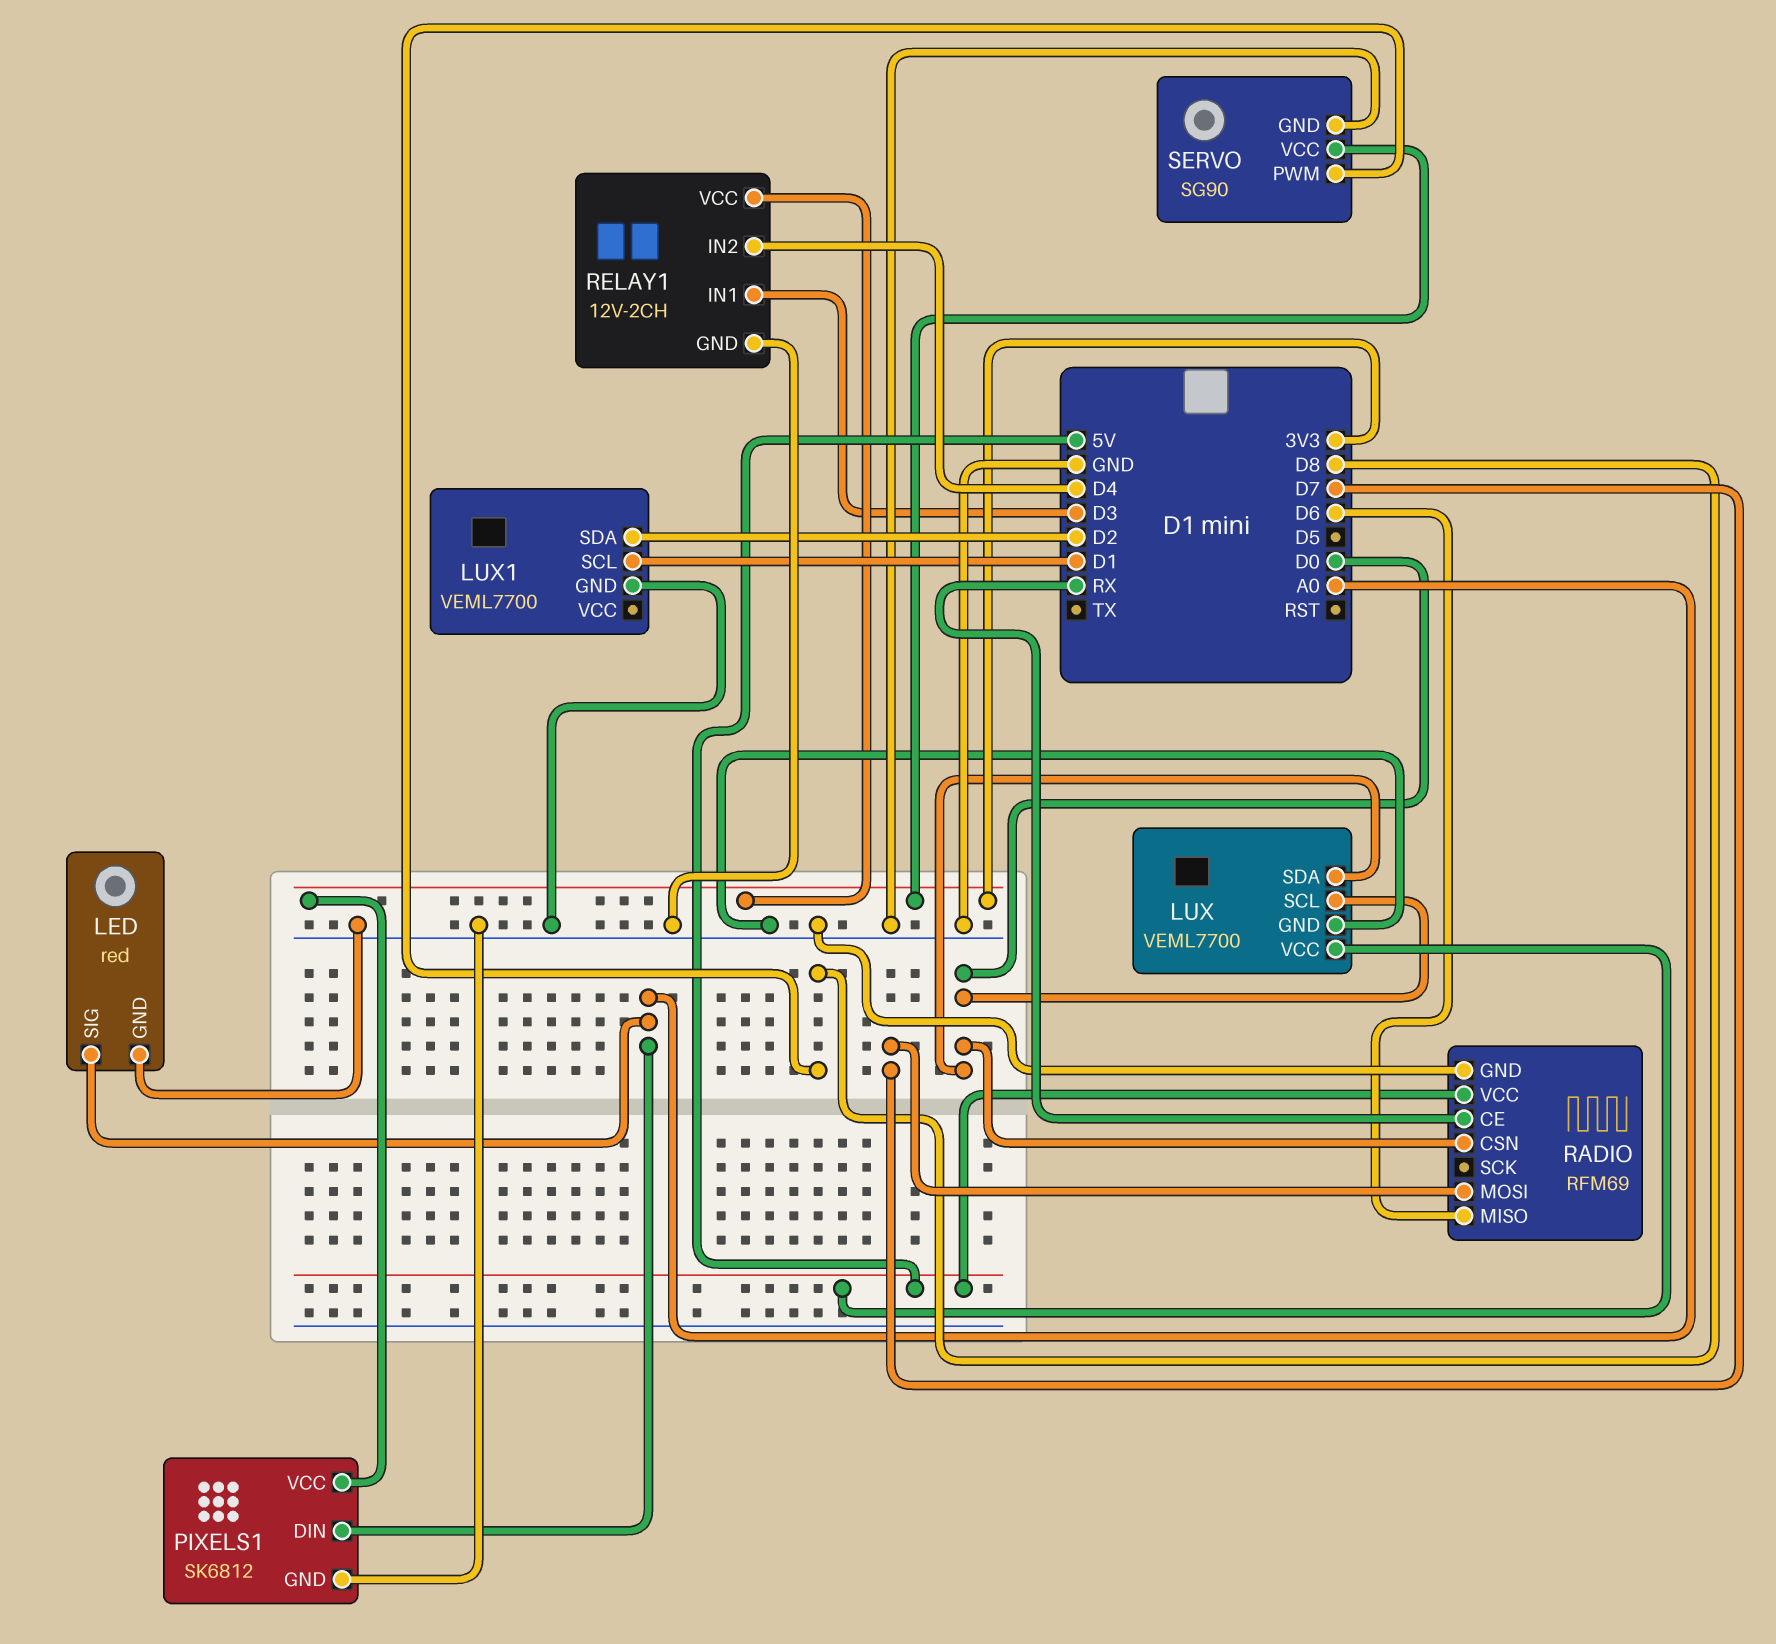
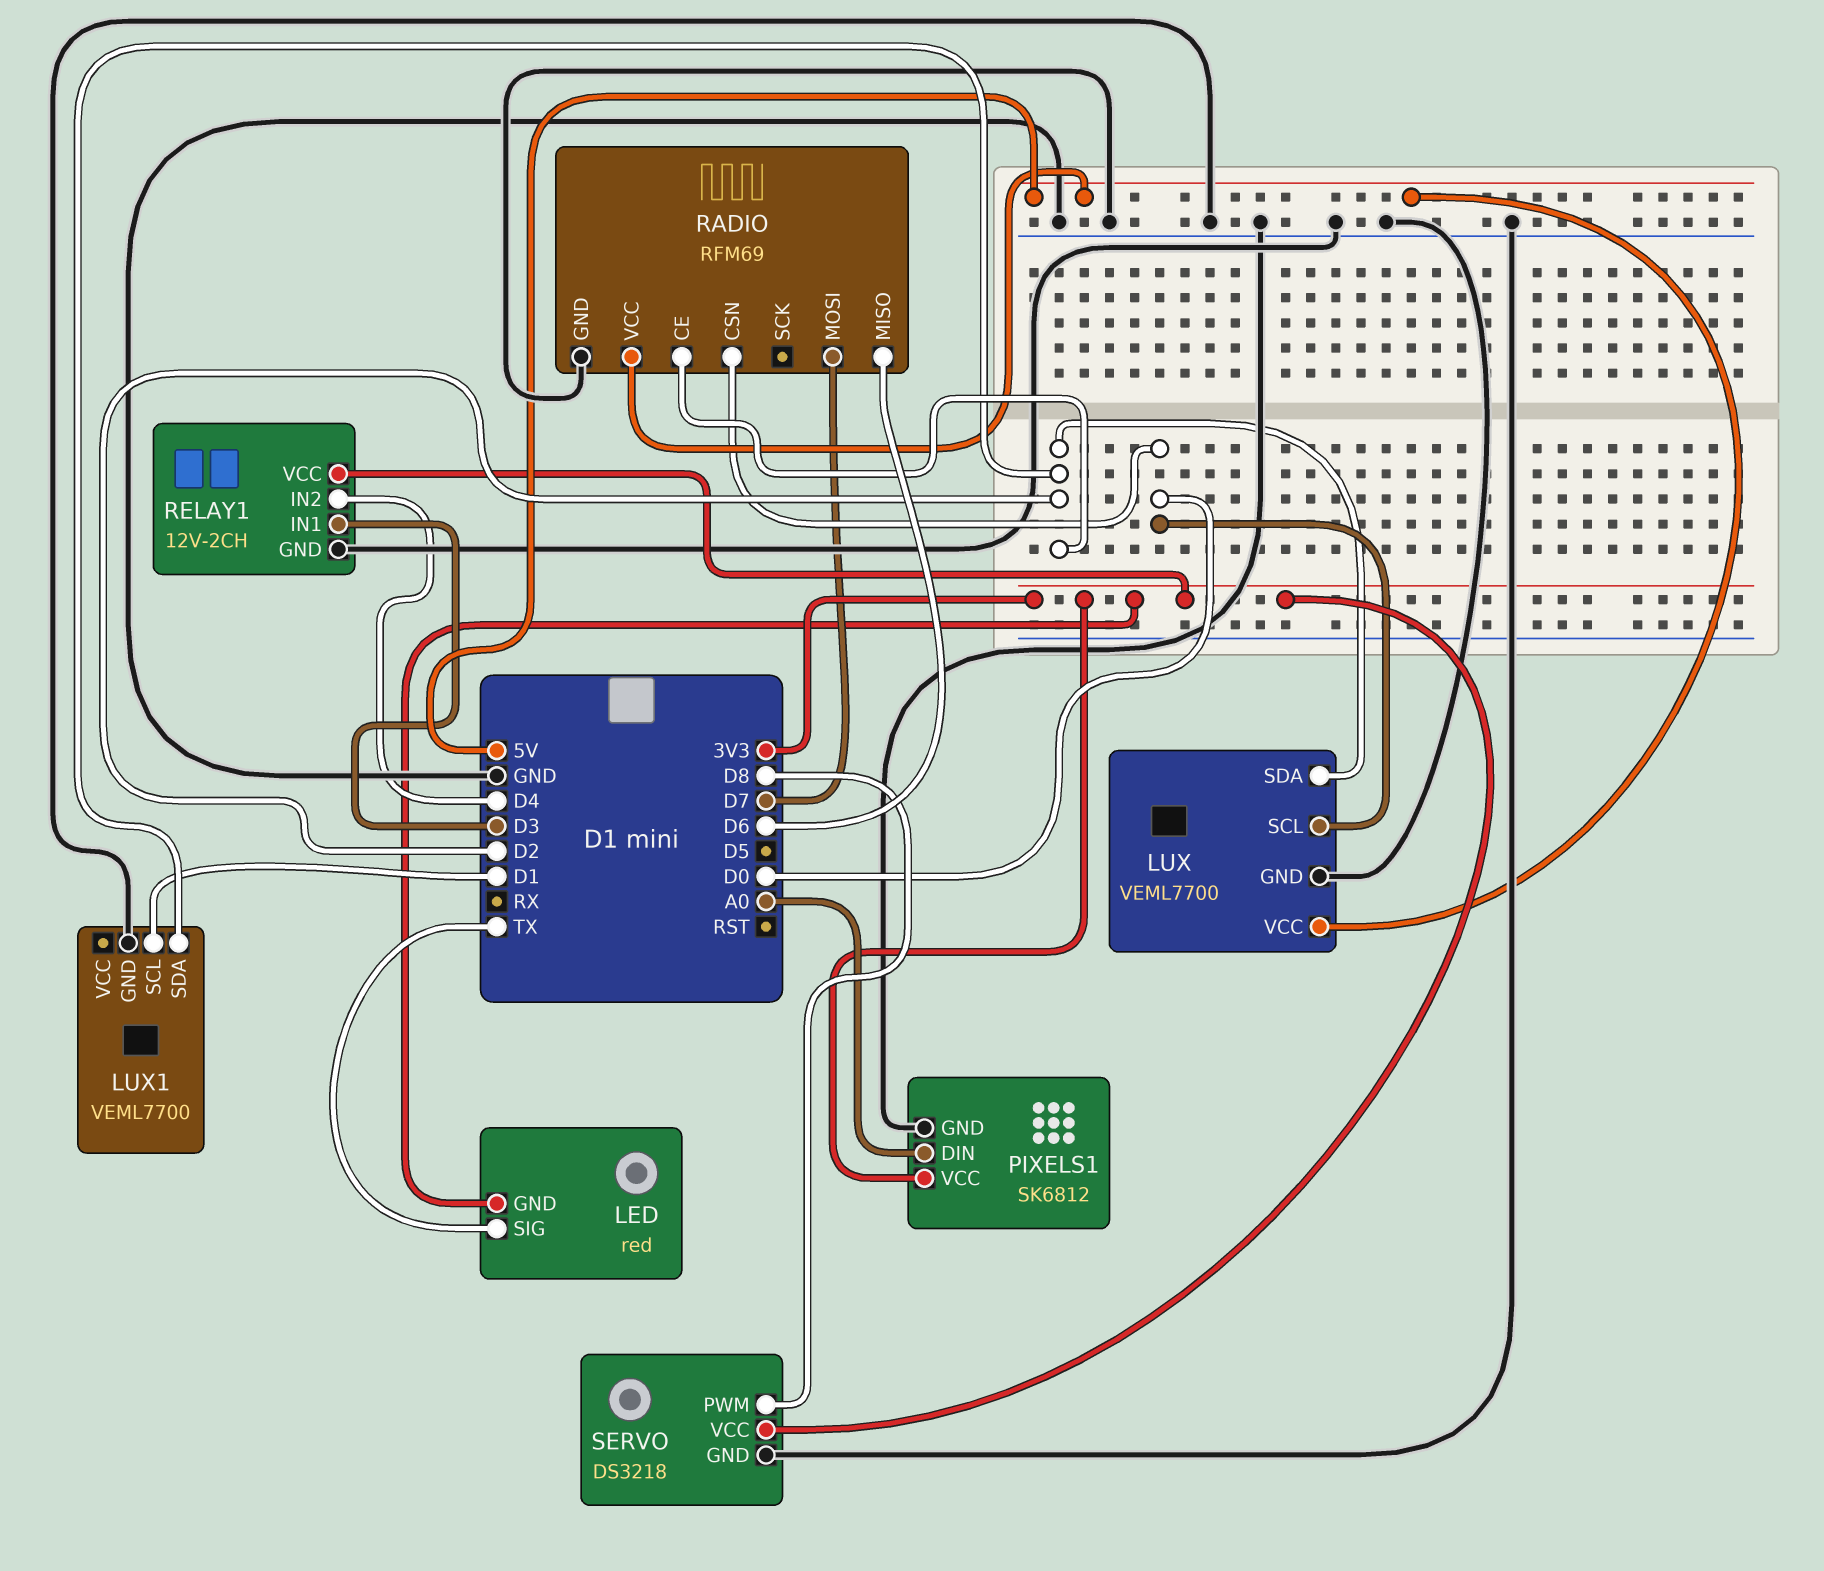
LED pin GND: GND -> 3V3
LED pin SIG: A0 -> TX
LUX pin SDA: D0 -> D2
RADIO pin CE: RX -> D2
SERVO: SG90 -> DS3218

